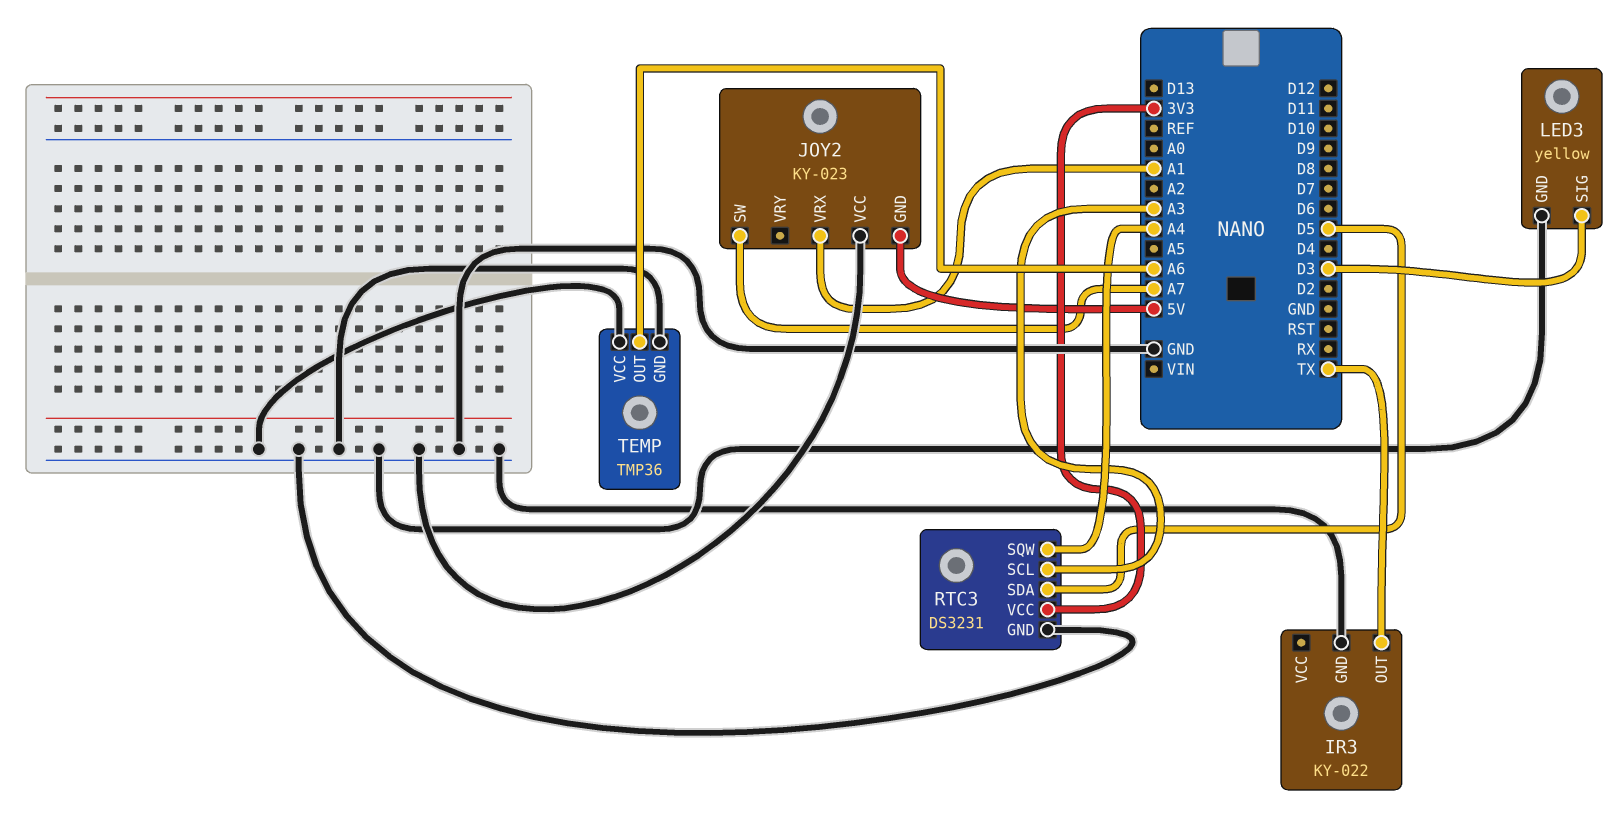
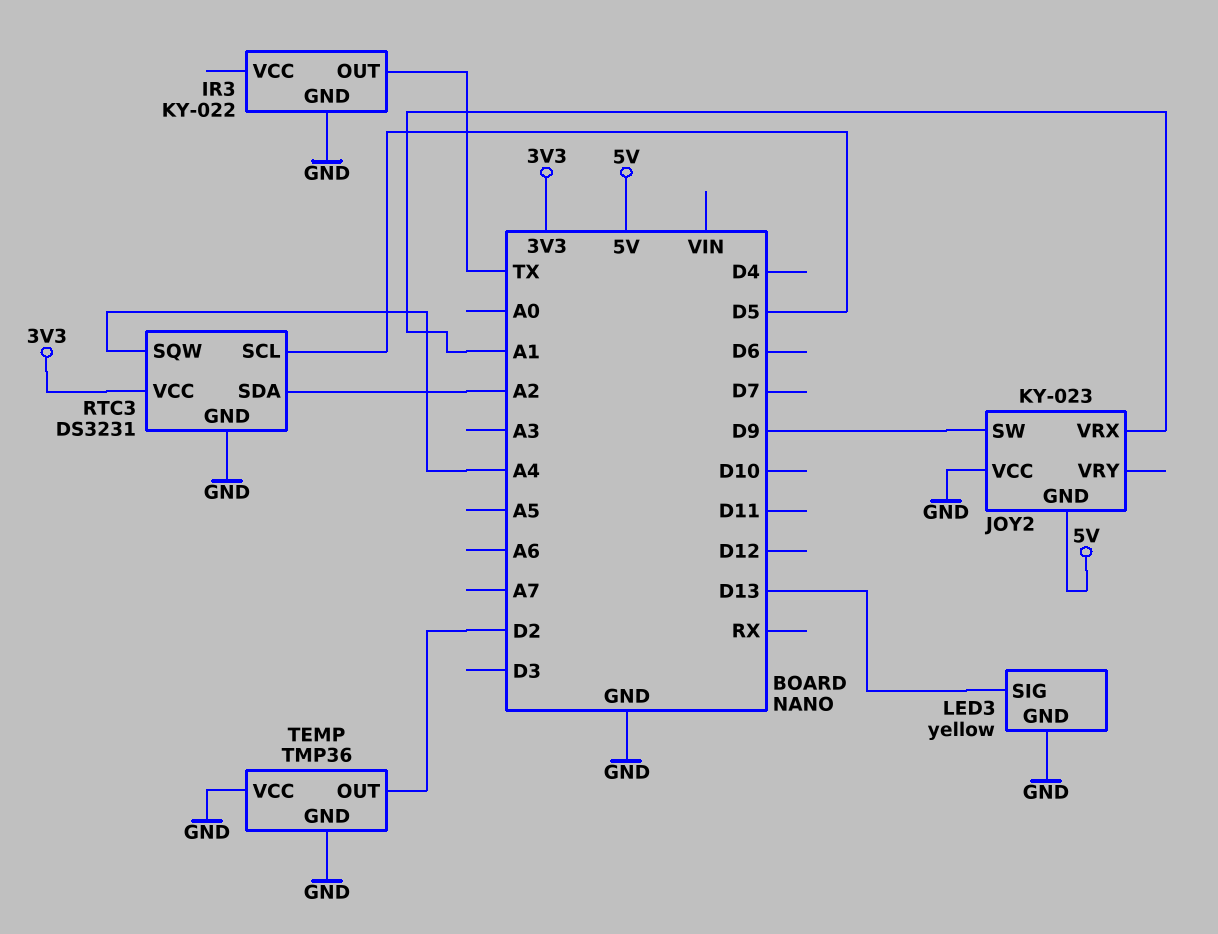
JOY2 pin SW: A7 -> D9
LED3 pin SIG: D3 -> D13
RTC3 pin SCL: A3 -> D5
RTC3 pin SDA: D5 -> A2
TEMP pin OUT: A6 -> D2

